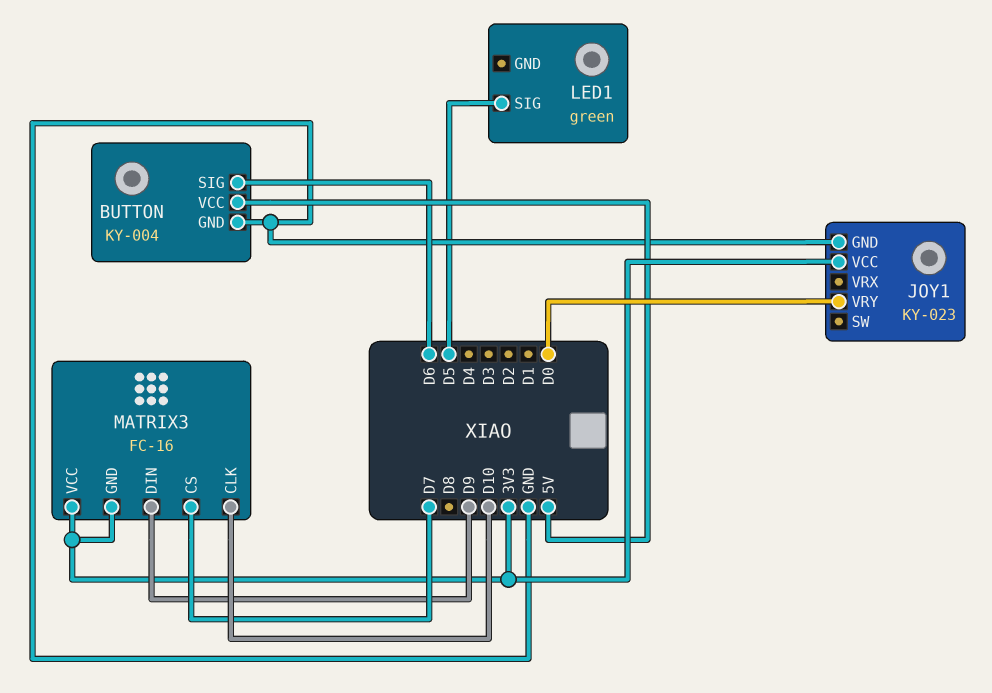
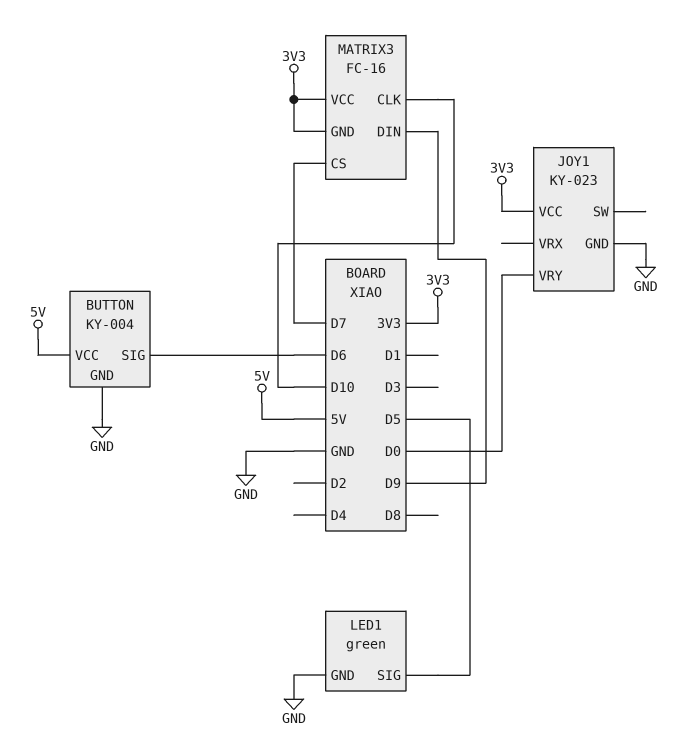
LED1 pin GND: none -> GND

